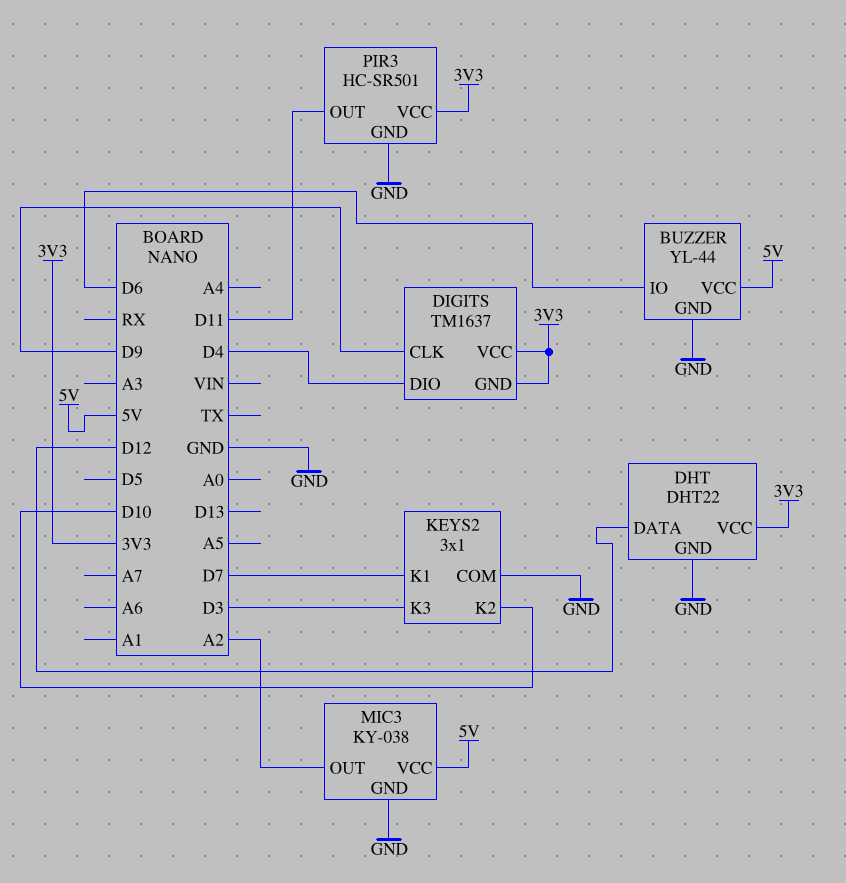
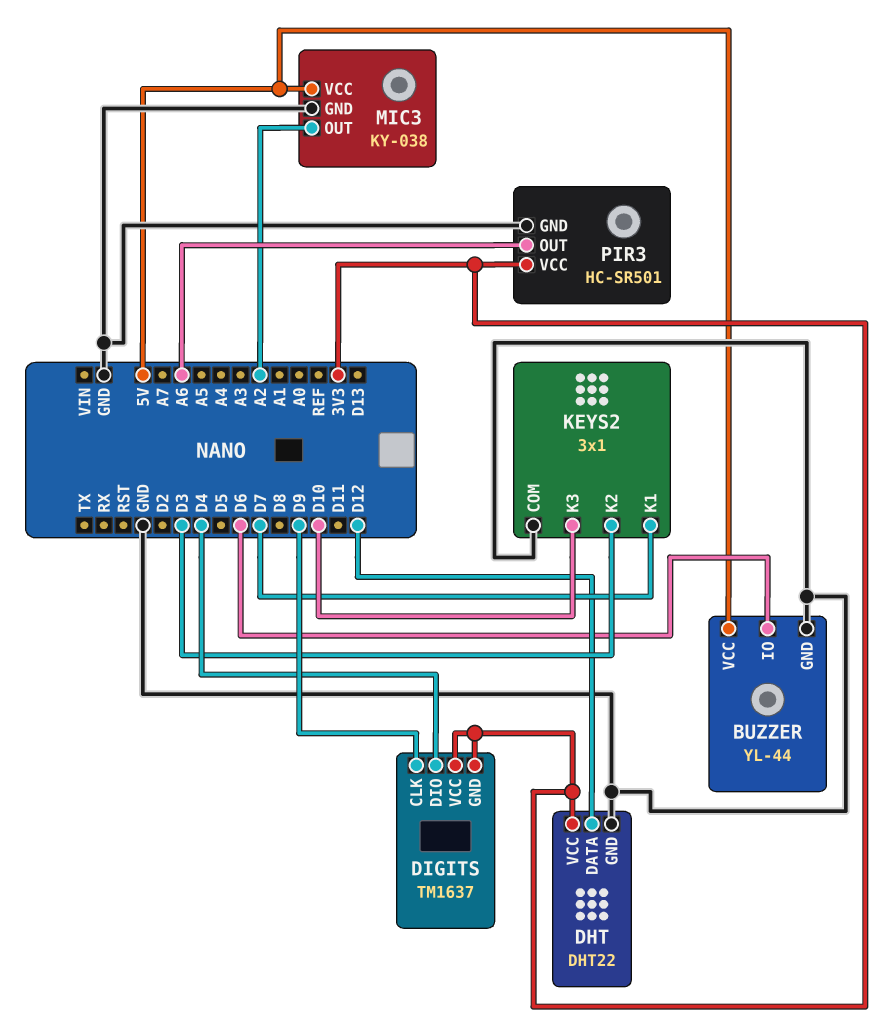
KEYS2 pin K2: D10 -> D3
KEYS2 pin K3: D3 -> D10
PIR3 pin OUT: D11 -> A6

